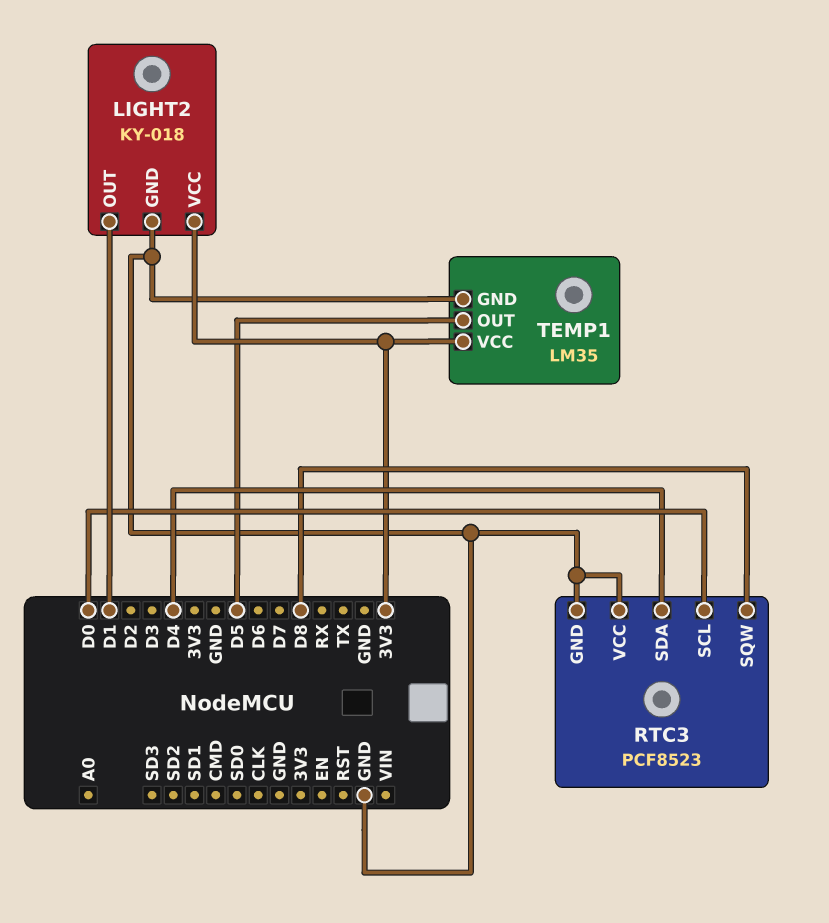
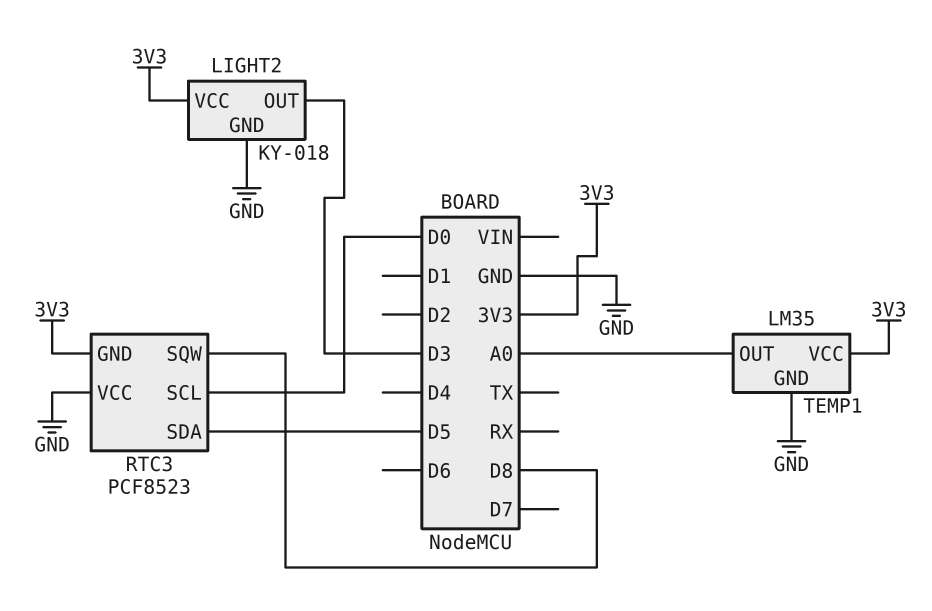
LIGHT2 pin OUT: D1 -> D3
RTC3 pin GND: GND -> 3V3
RTC3 pin SDA: D4 -> D5
TEMP1 pin OUT: D5 -> A0

